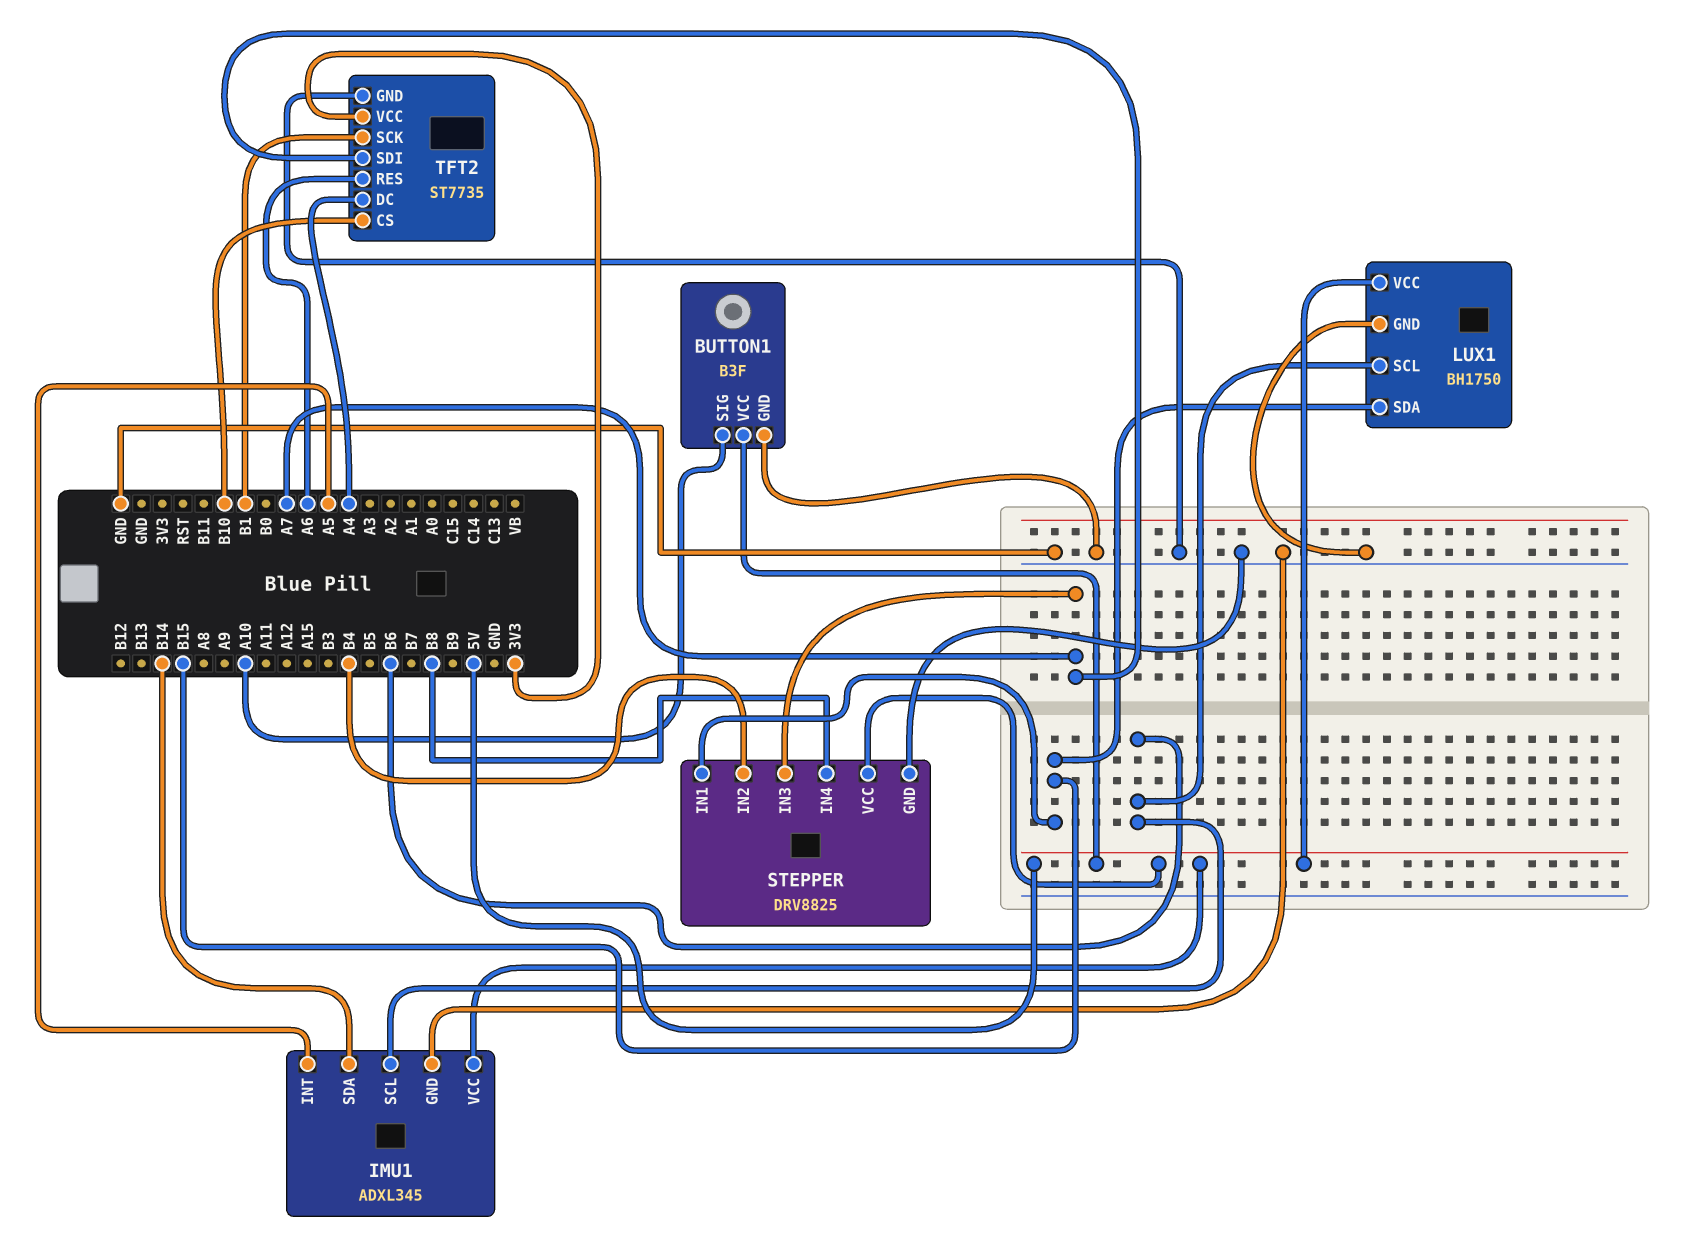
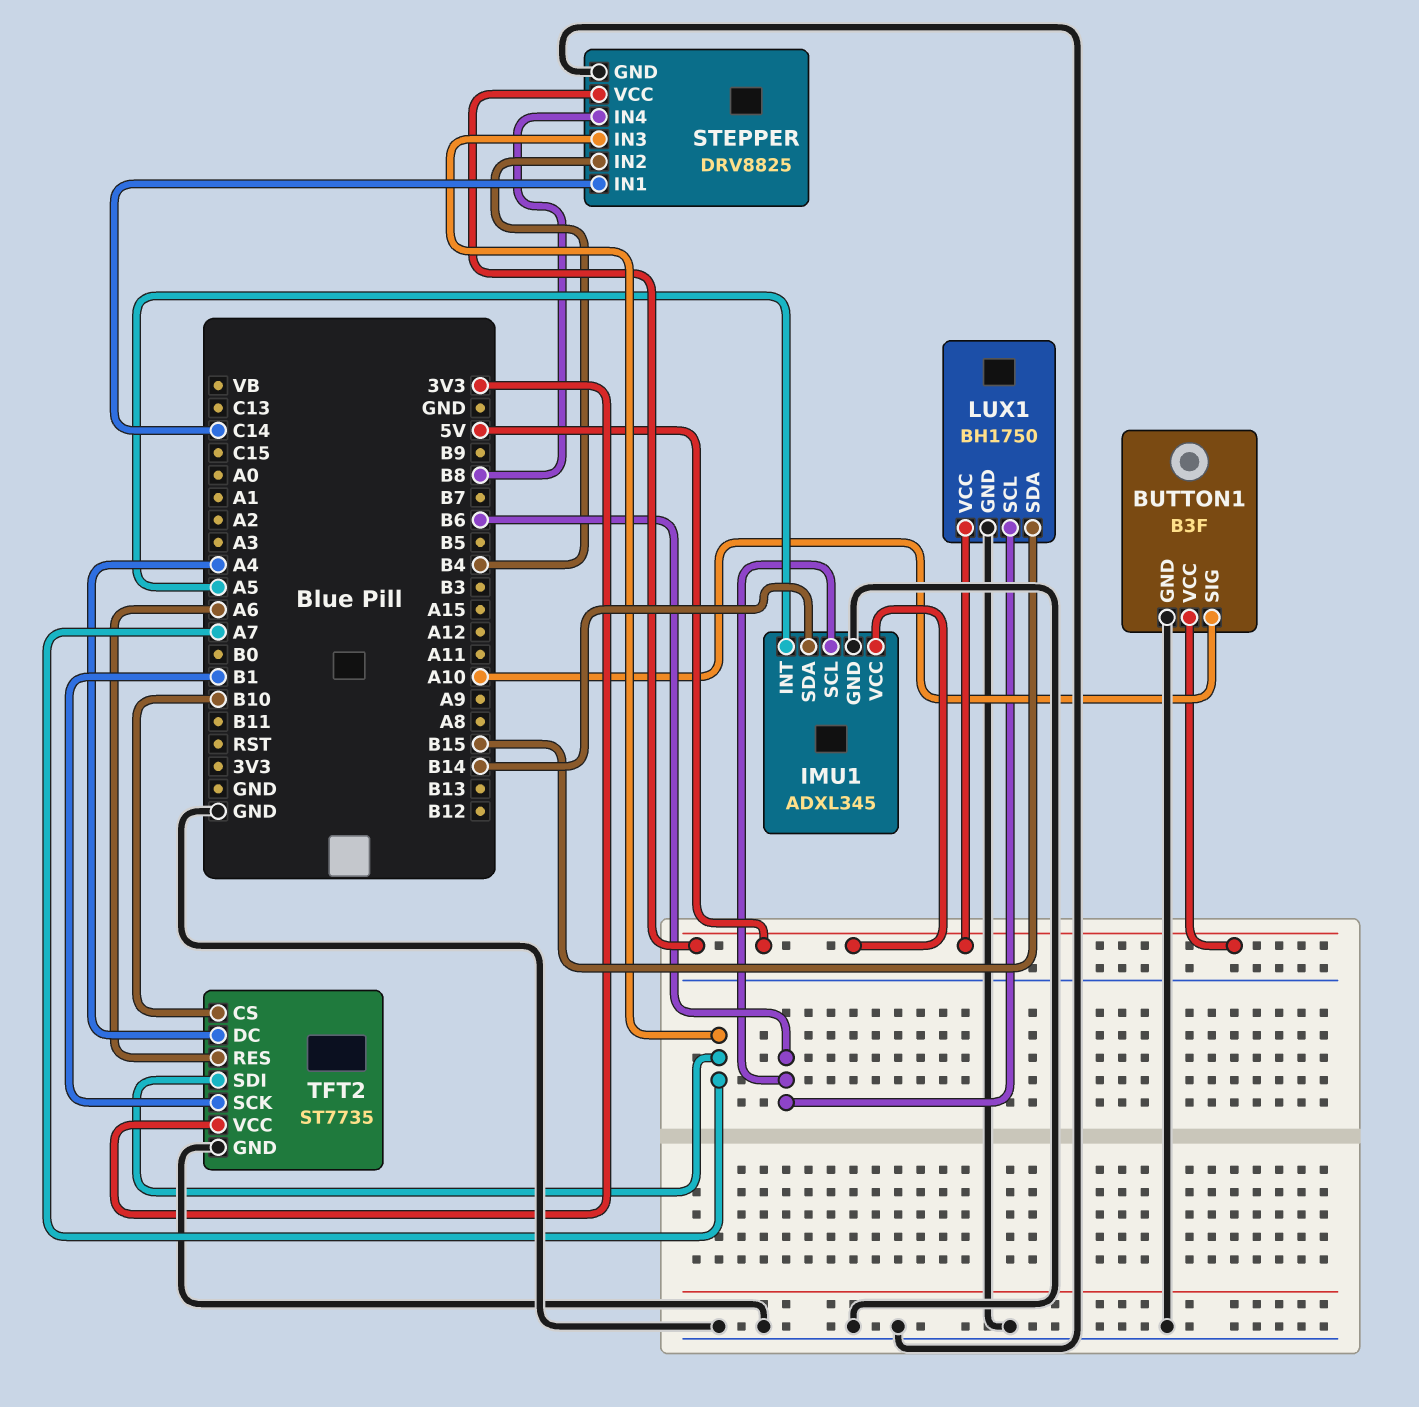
STEPPER pin IN1: B15 -> C14

